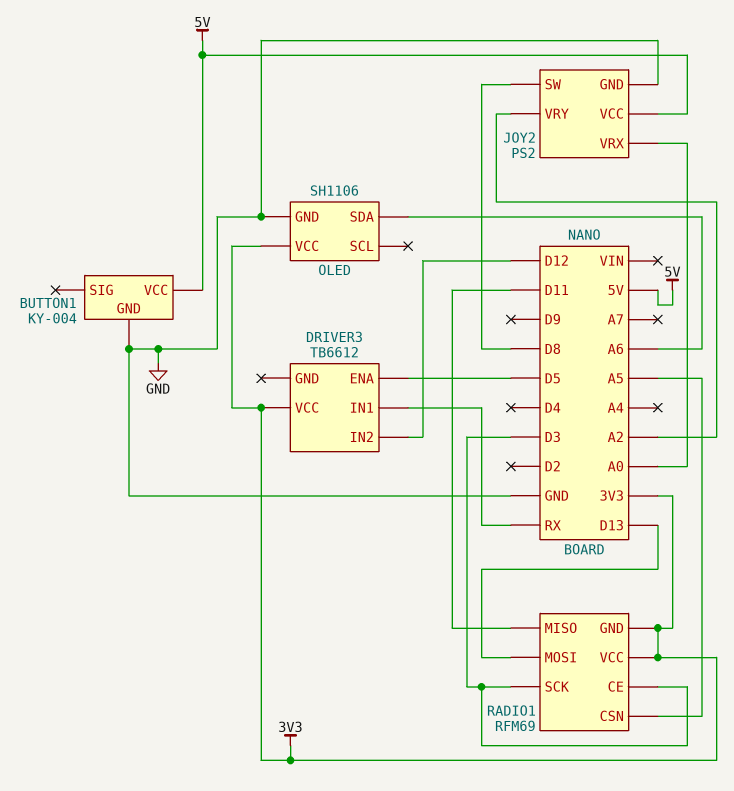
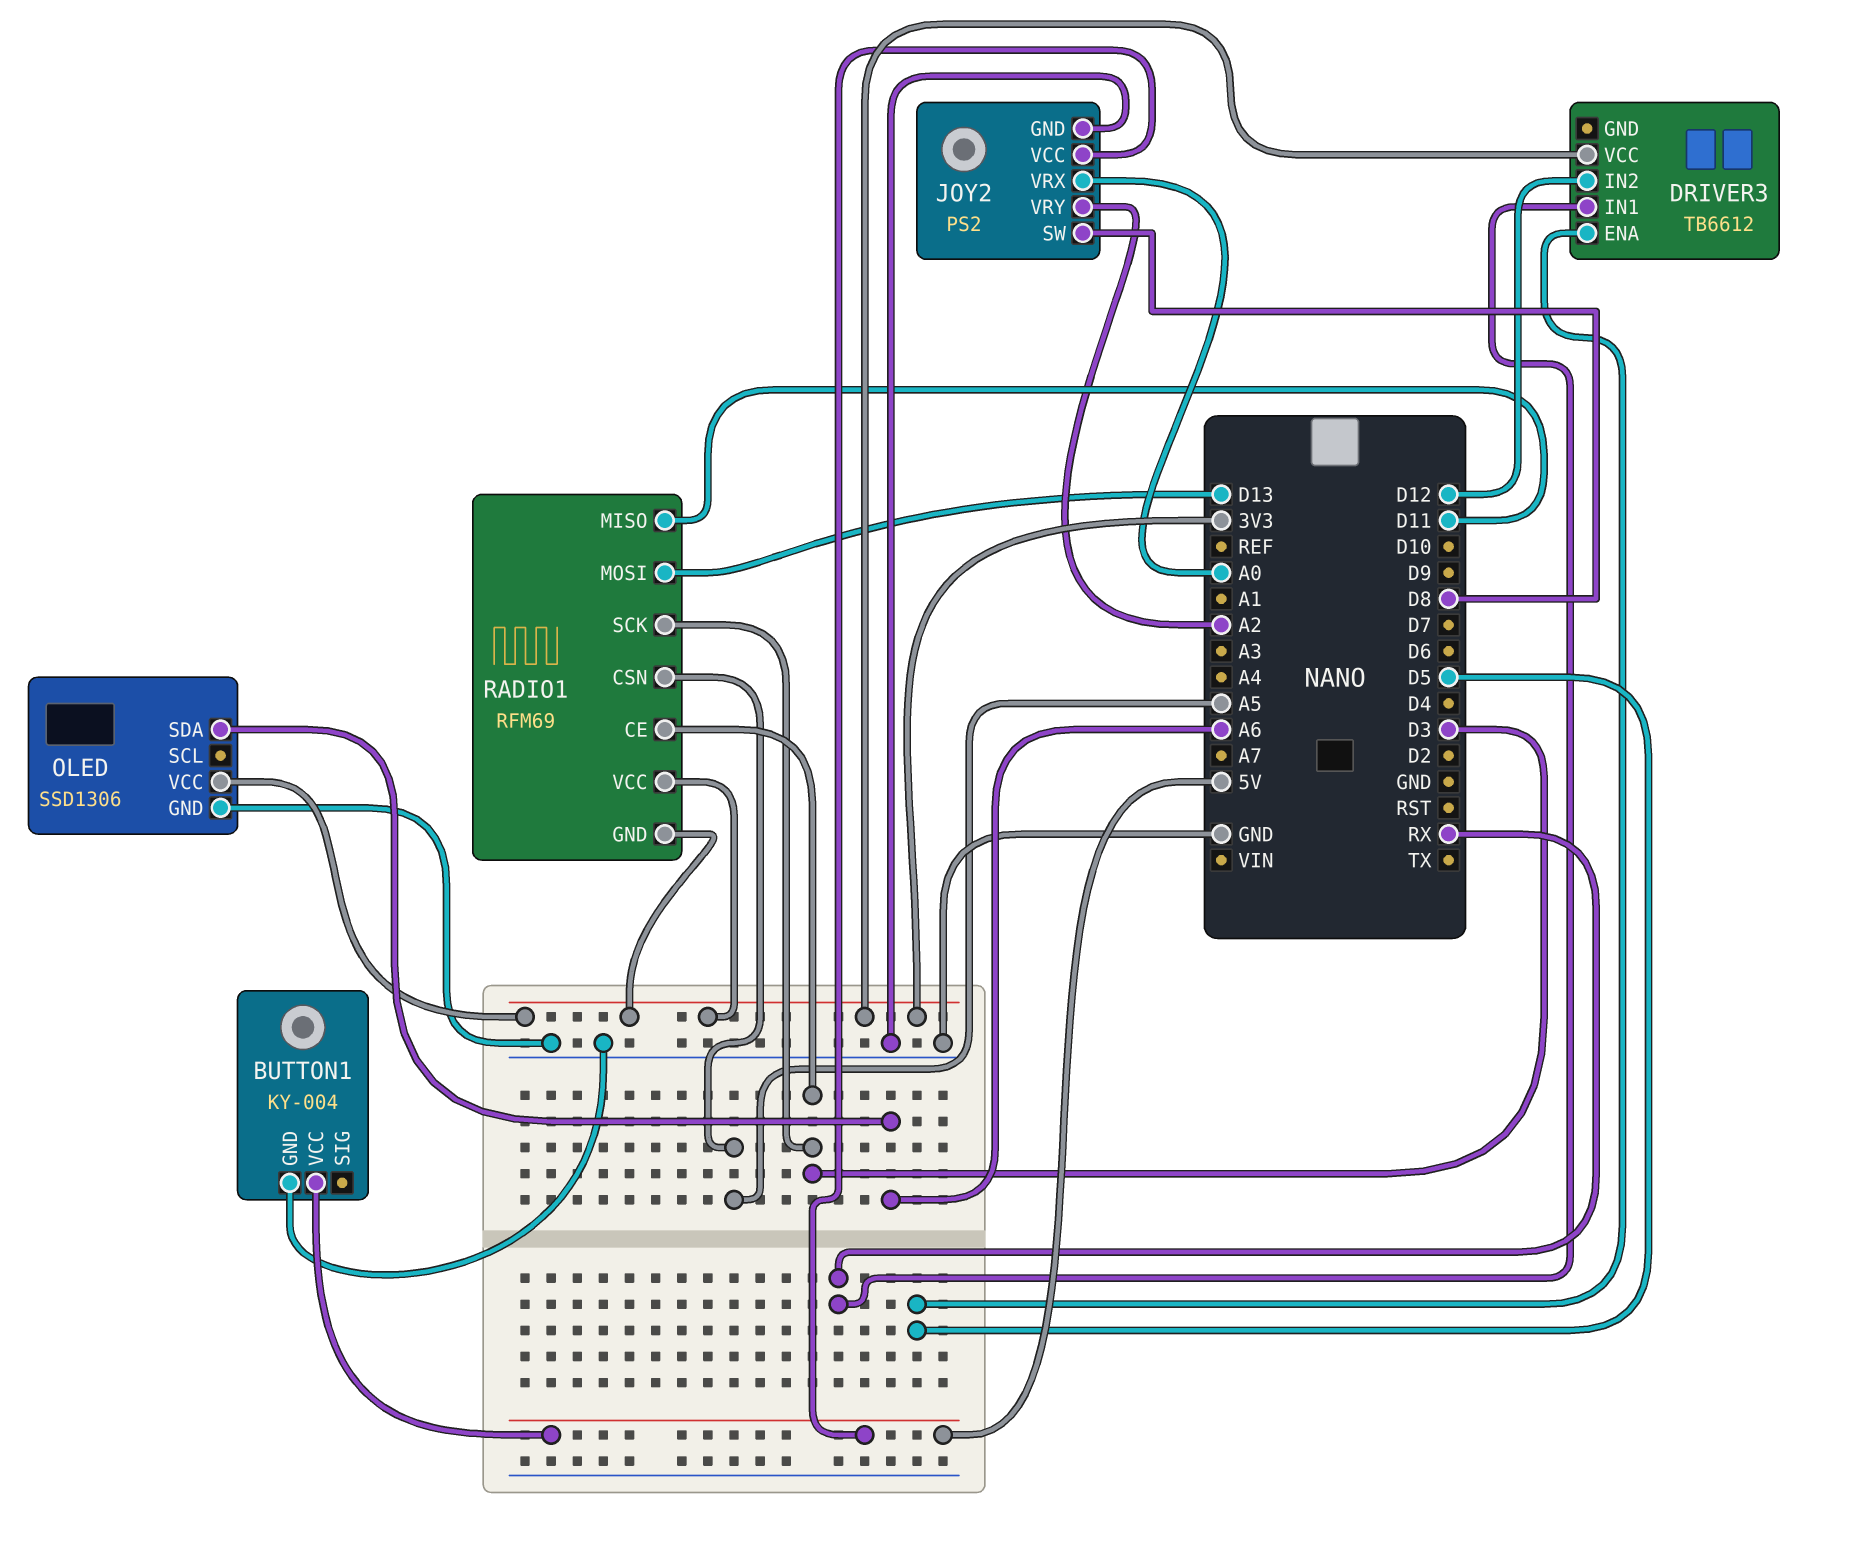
OLED: SH1106 -> SSD1306

